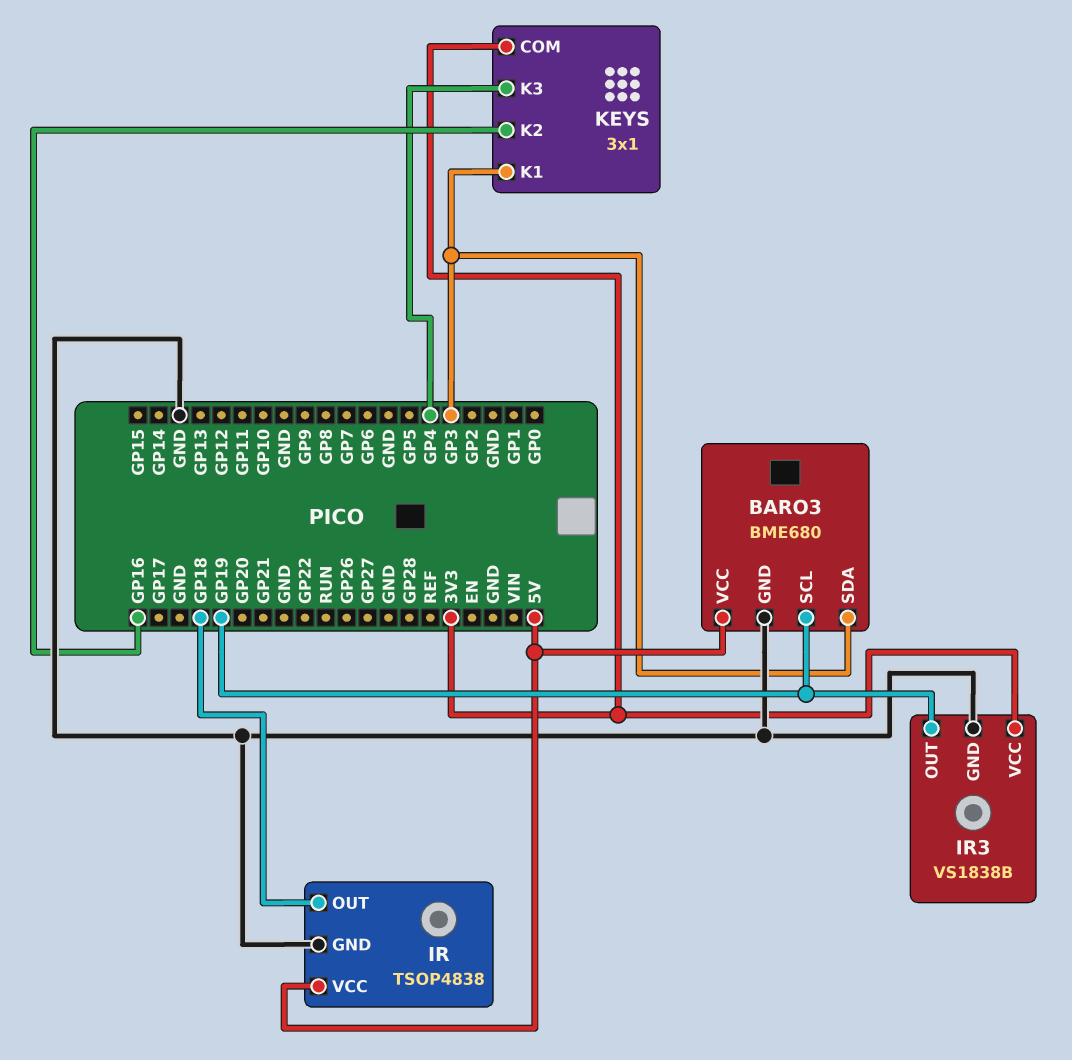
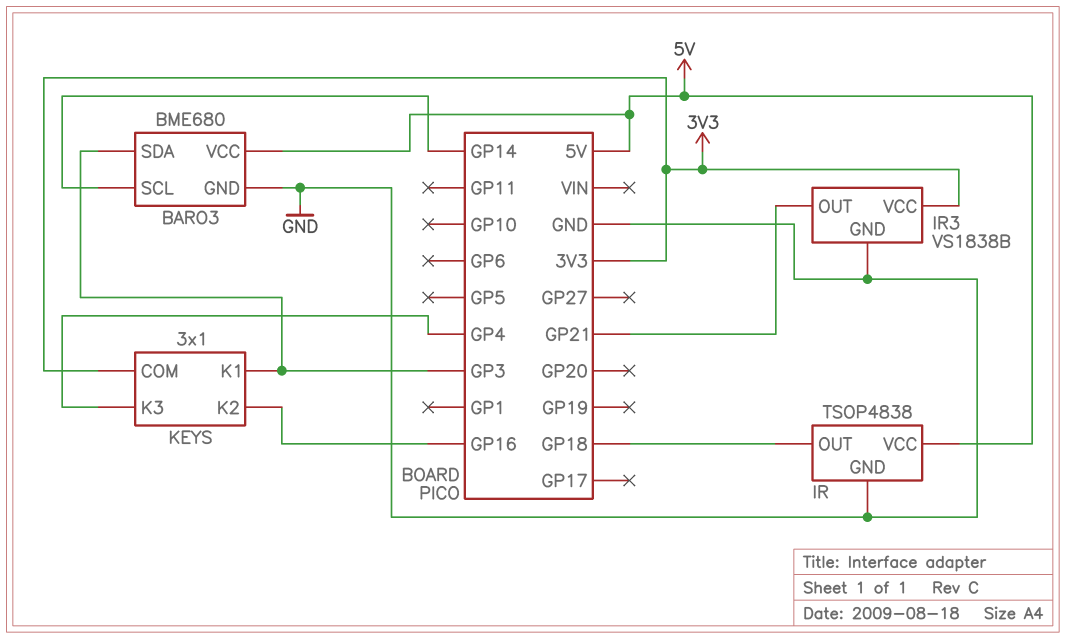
BARO3 pin SCL: GP19 -> GP14
IR3 pin OUT: GP19 -> GP21

